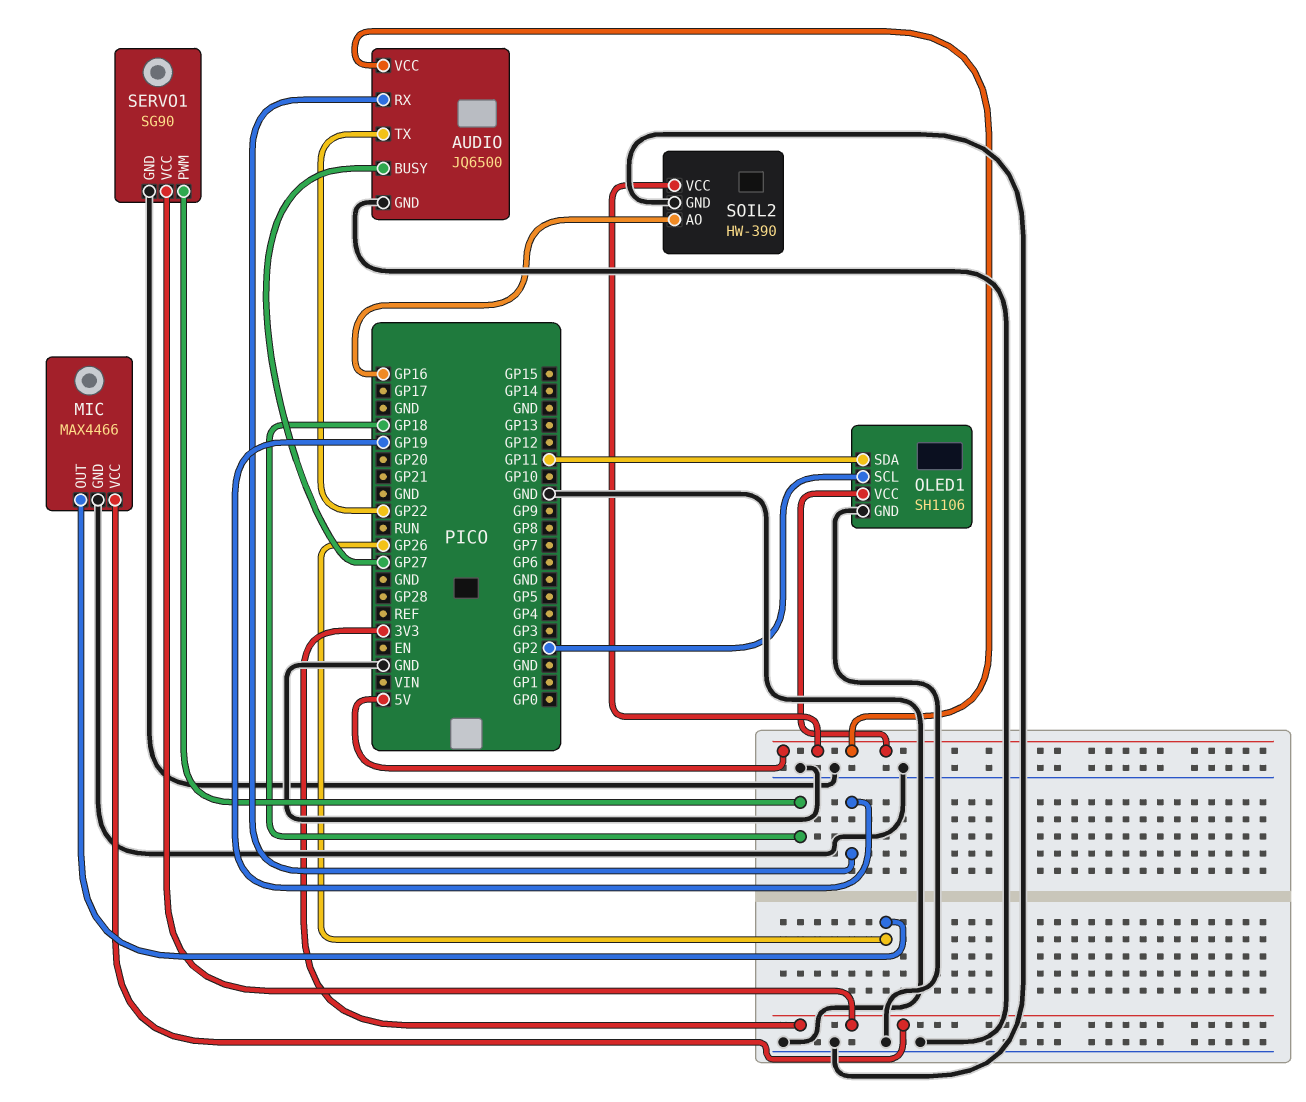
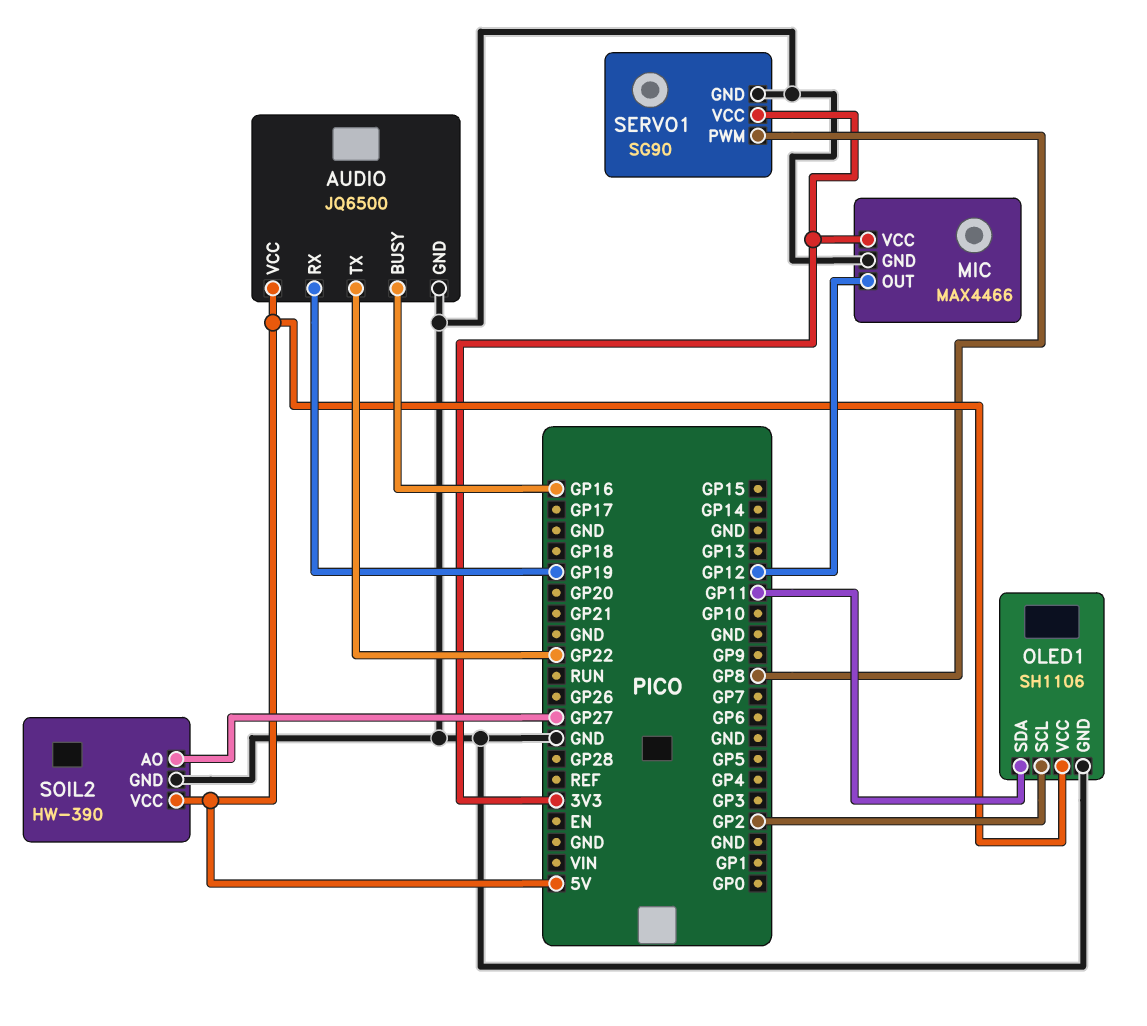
AUDIO pin BUSY: GP27 -> GP16
MIC pin OUT: GP26 -> GP12
SERVO1 pin PWM: GP18 -> GP8
SOIL2 pin AO: GP16 -> GP27

